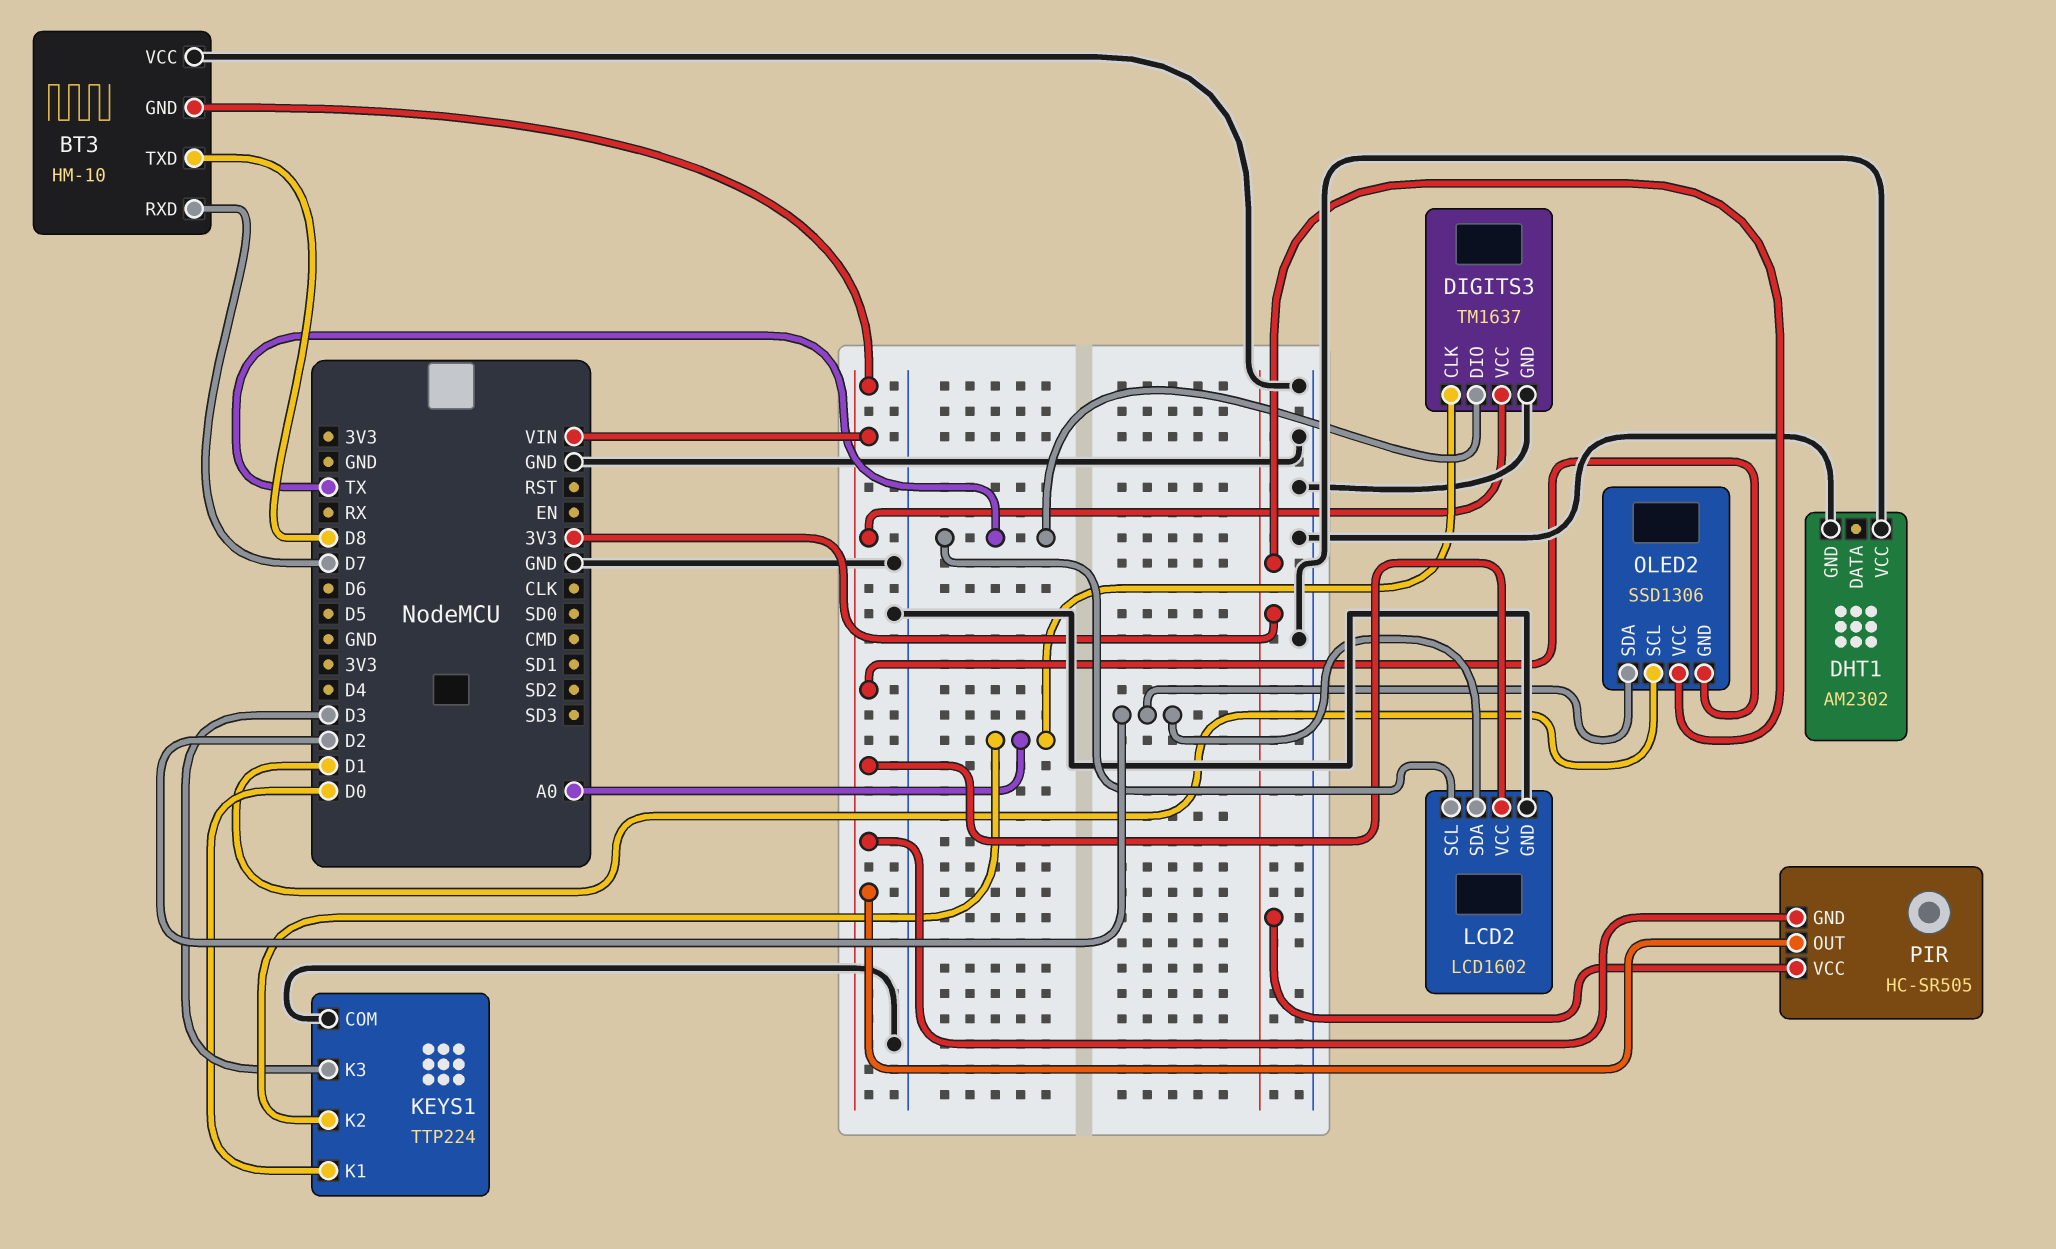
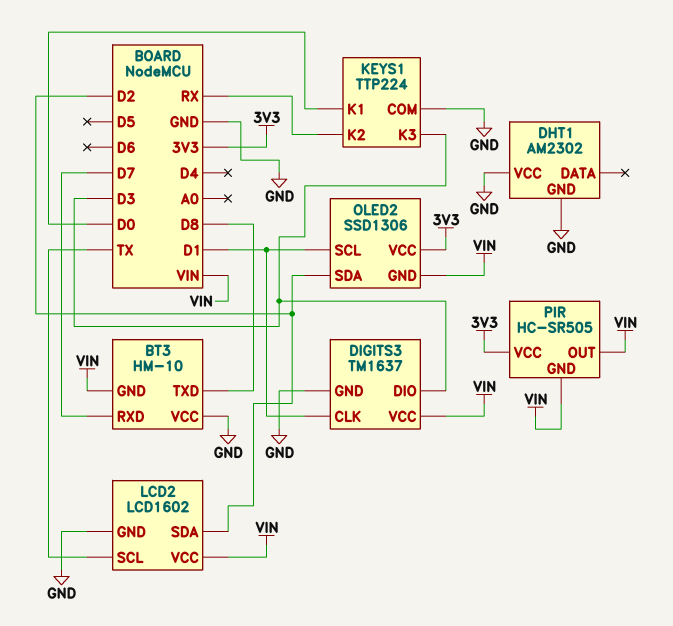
DIGITS3 pin CLK: A0 -> D1
DIGITS3 pin DIO: TX -> D3
KEYS1 pin K2: A0 -> RX

